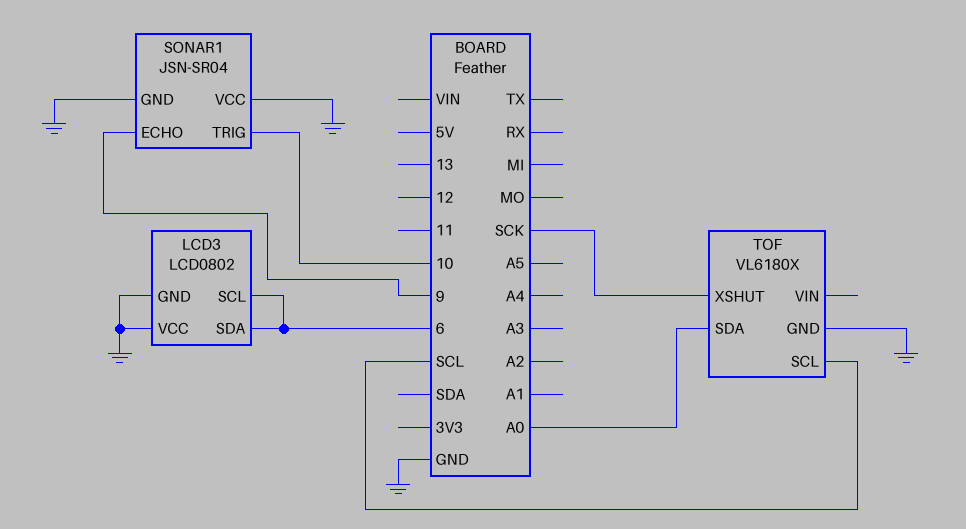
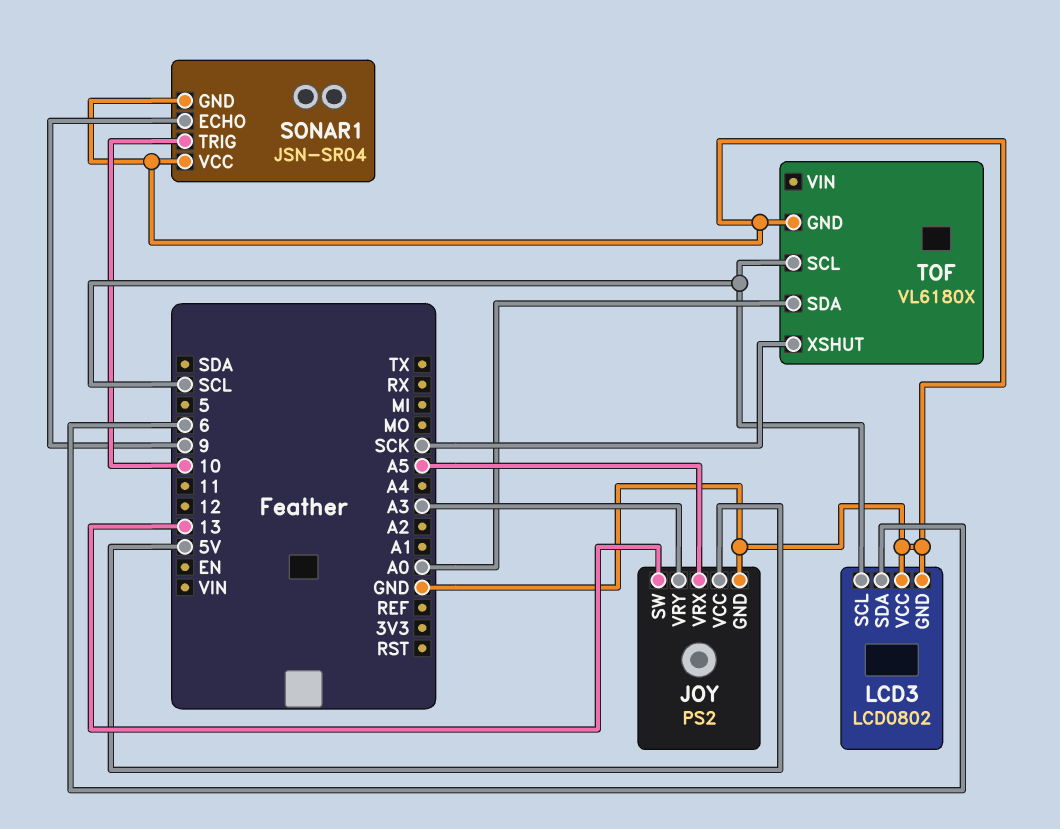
JOY: none -> PS2
JOY pin GND: none -> GND
JOY pin SW: none -> 13
JOY pin VCC: none -> 5V
JOY pin VRX: none -> A5
JOY pin VRY: none -> A3
LCD3 pin SCL: 6 -> SCL

